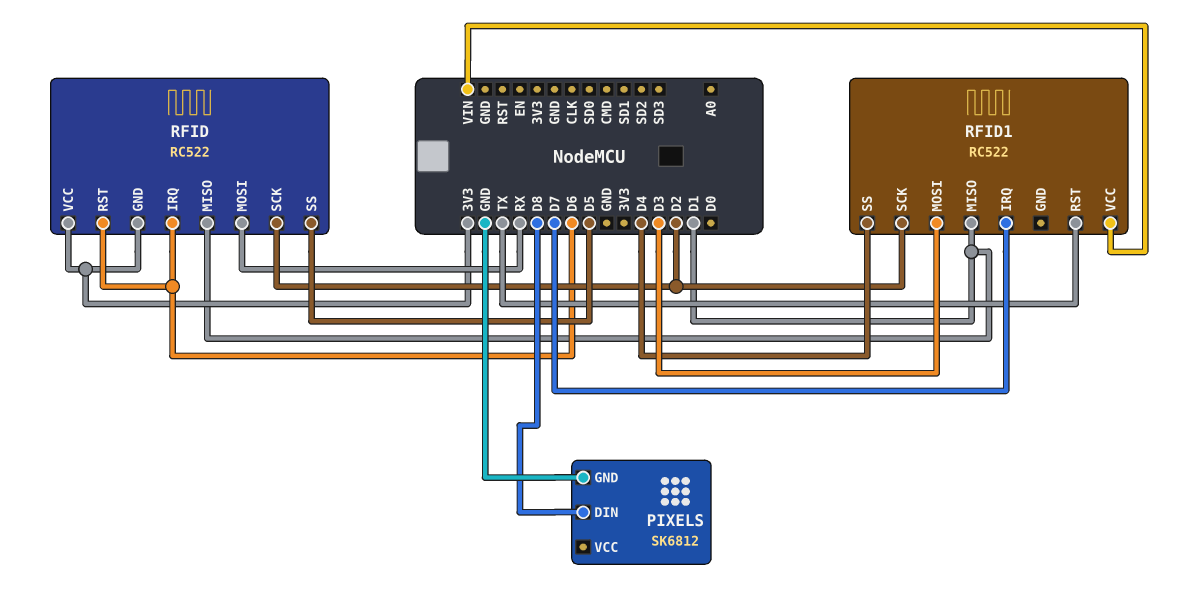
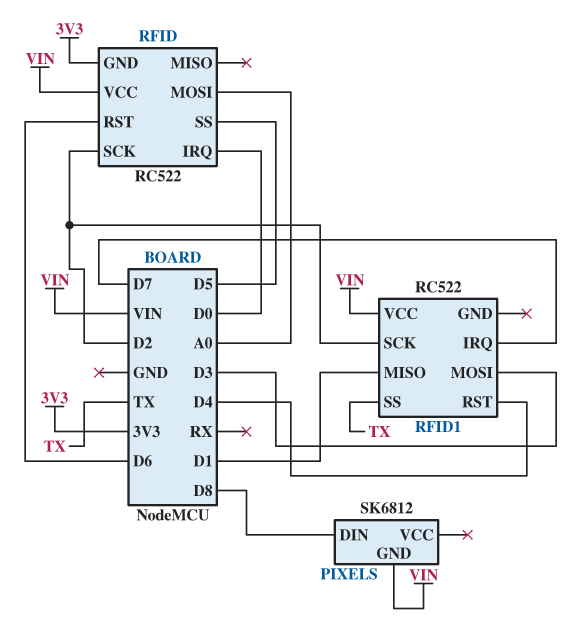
PIXELS pin GND: GND -> VIN
RFID pin IRQ: D6 -> D0
RFID pin MISO: D1 -> none
RFID pin MOSI: RX -> A0
RFID pin VCC: 3V3 -> VIN
RFID1 pin RST: TX -> D4
RFID1 pin SS: D4 -> TX

